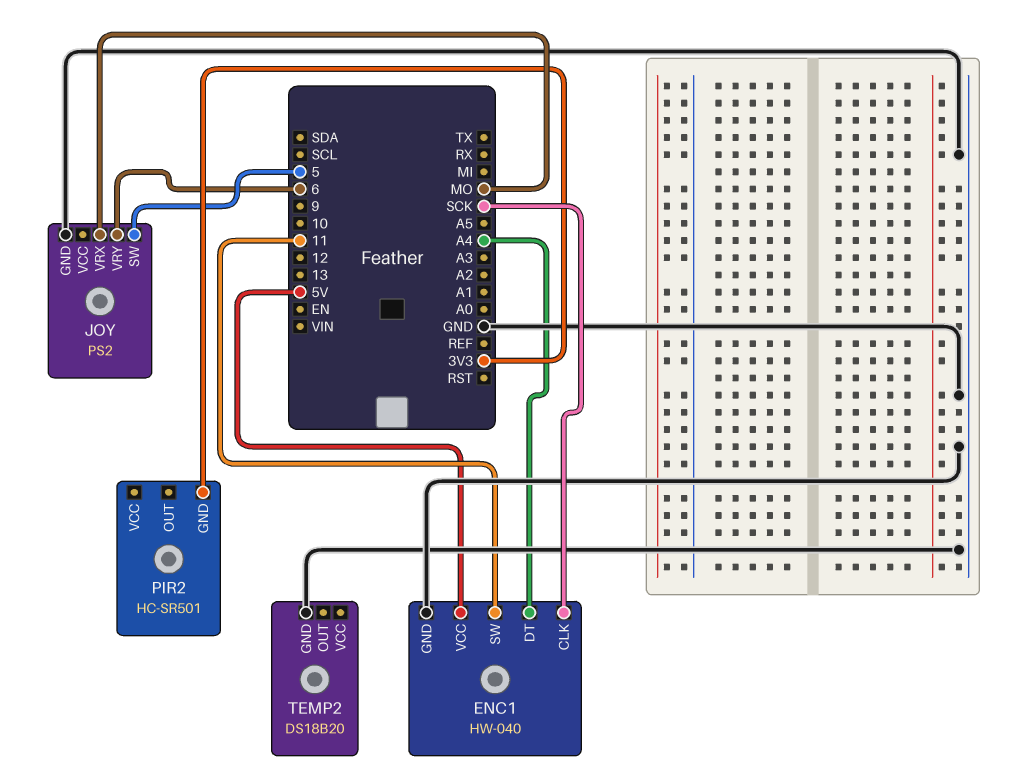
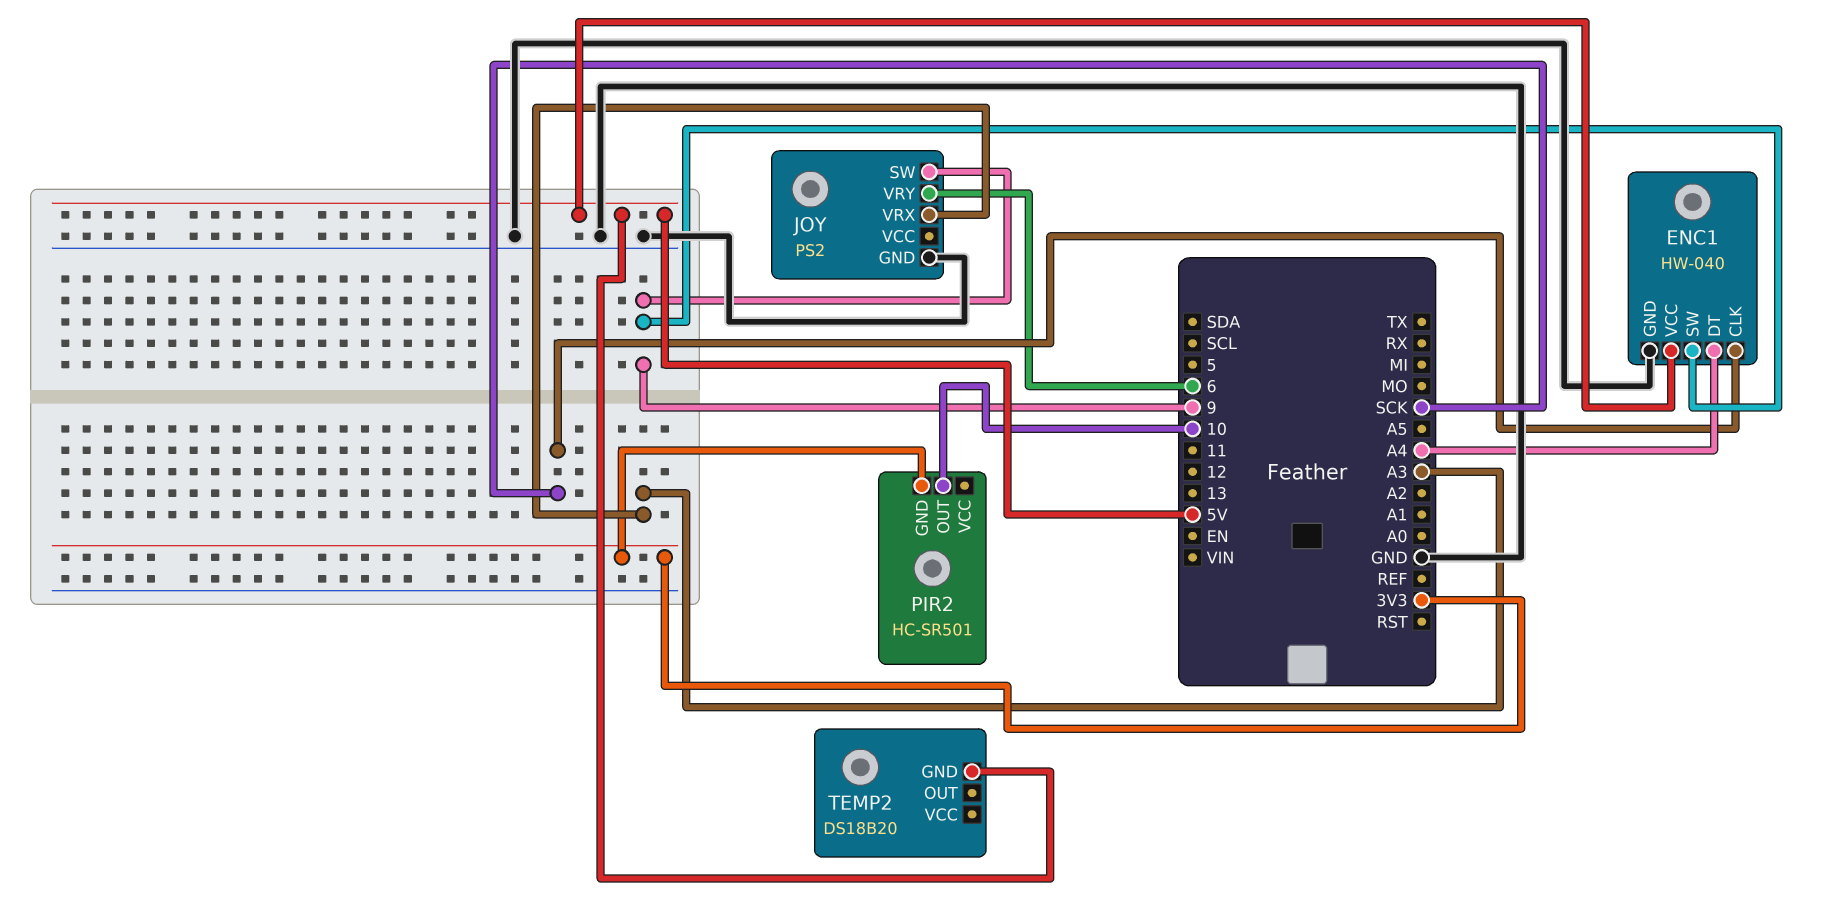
ENC1 pin SW: 11 -> 9
JOY pin SW: 5 -> 9
JOY pin VRX: MO -> A3
PIR2 pin OUT: none -> 10
TEMP2 pin GND: GND -> 5V

